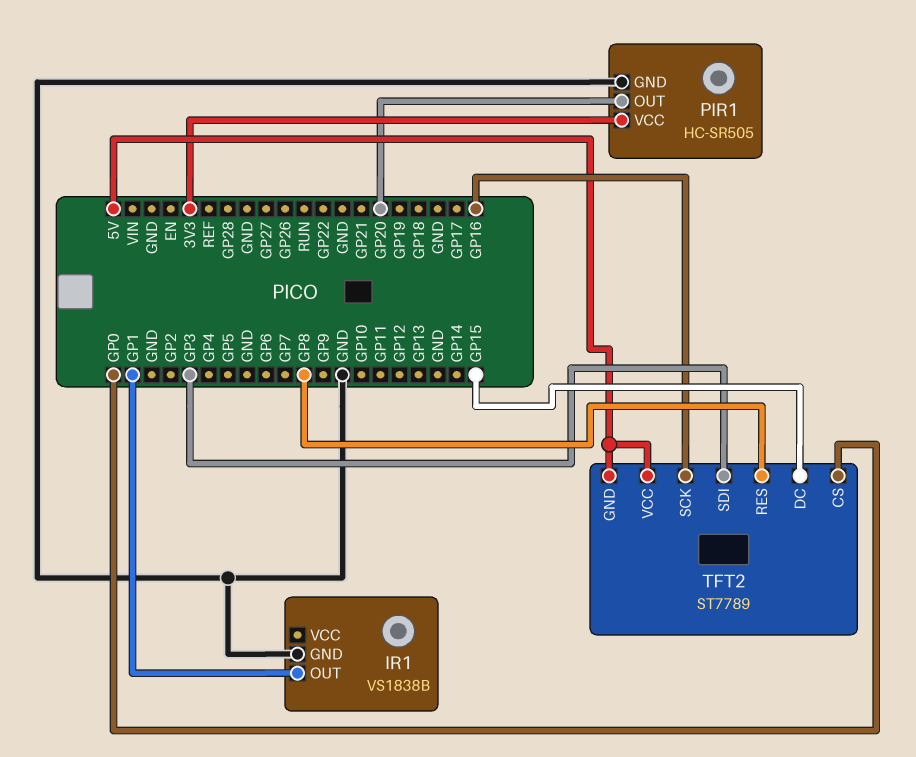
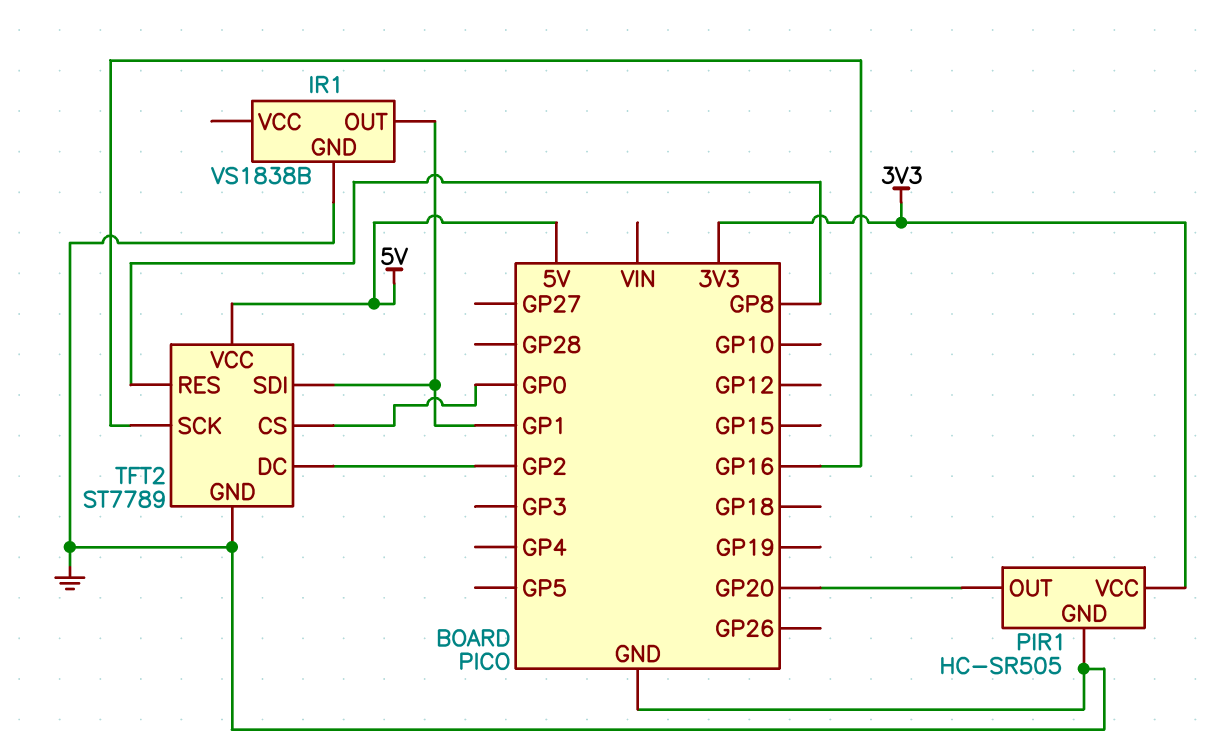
TFT2 pin DC: GP15 -> GP2
TFT2 pin GND: 5V -> GND
TFT2 pin SDI: GP3 -> GP1

